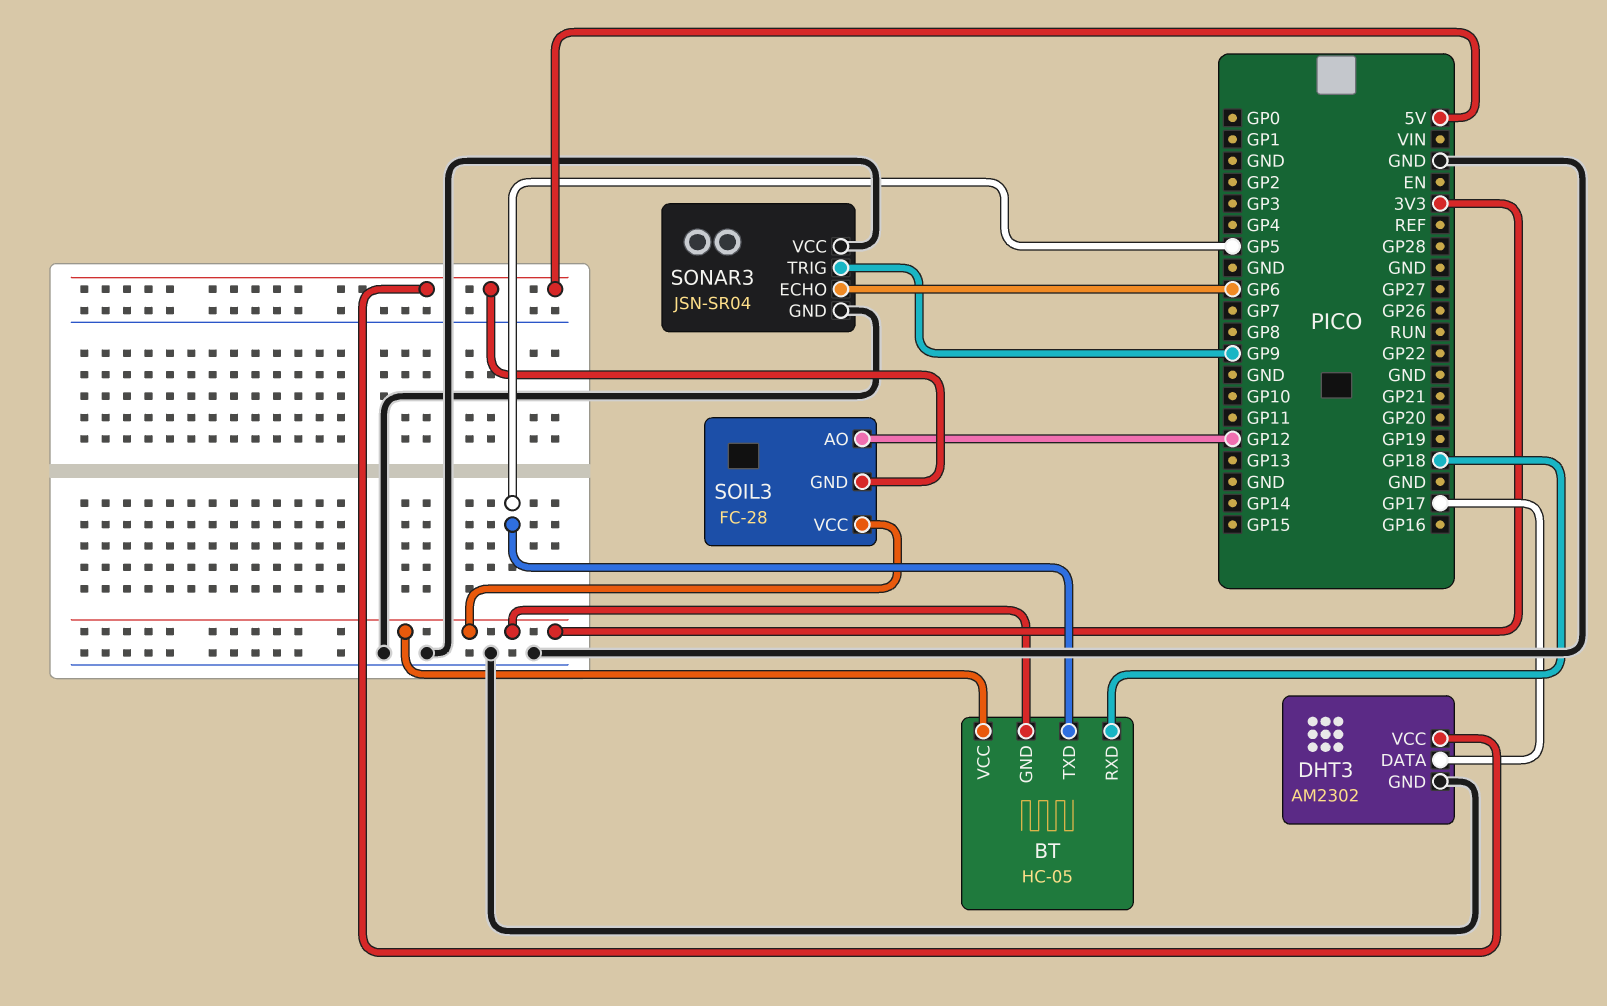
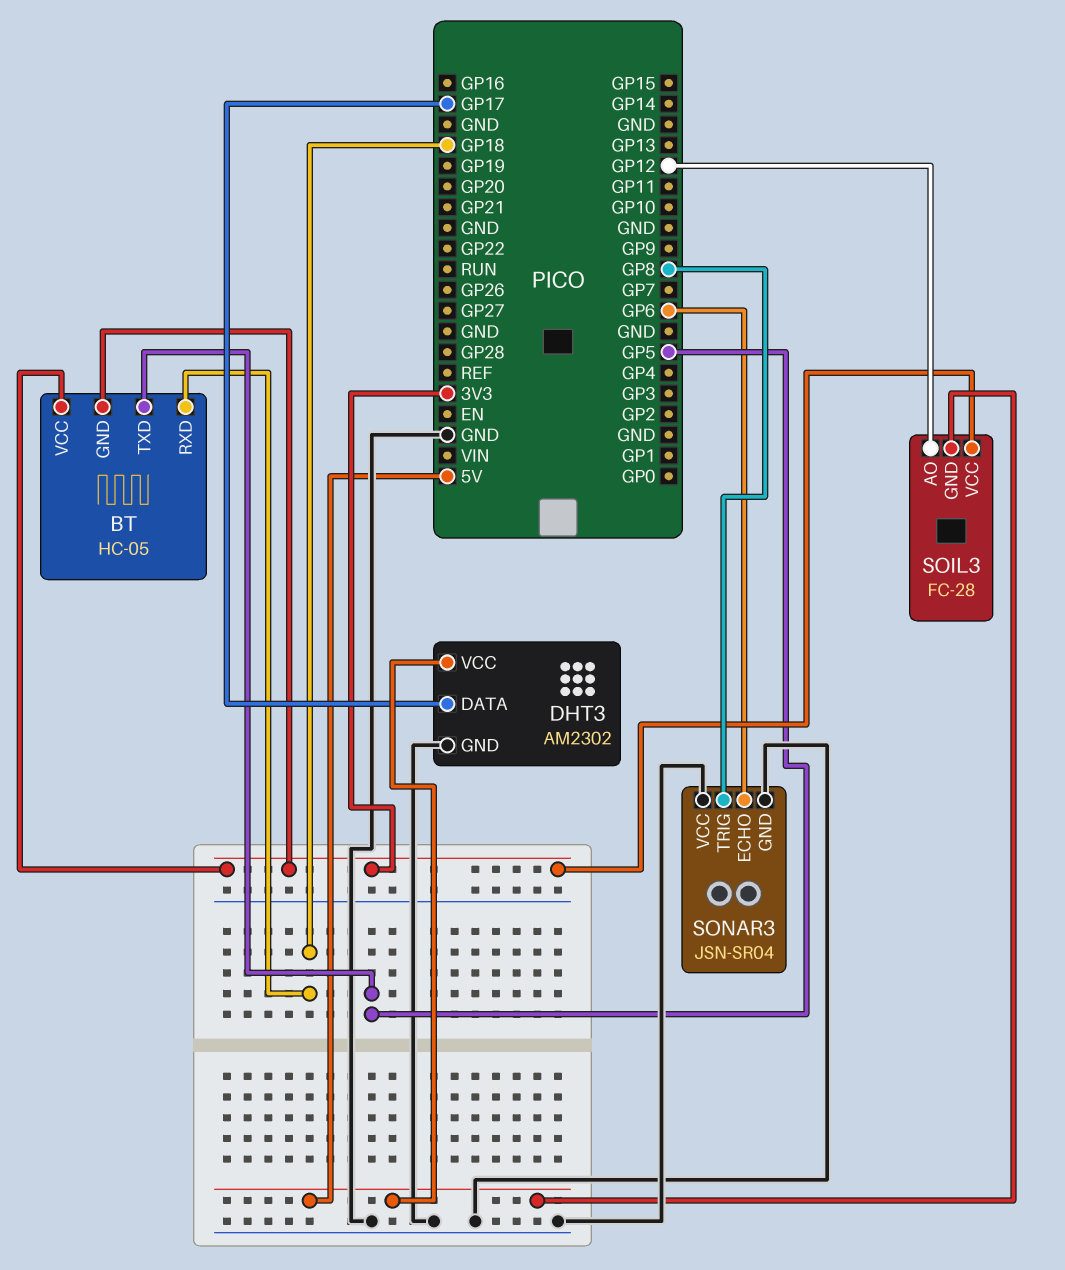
SONAR3 pin TRIG: GP9 -> GP8

